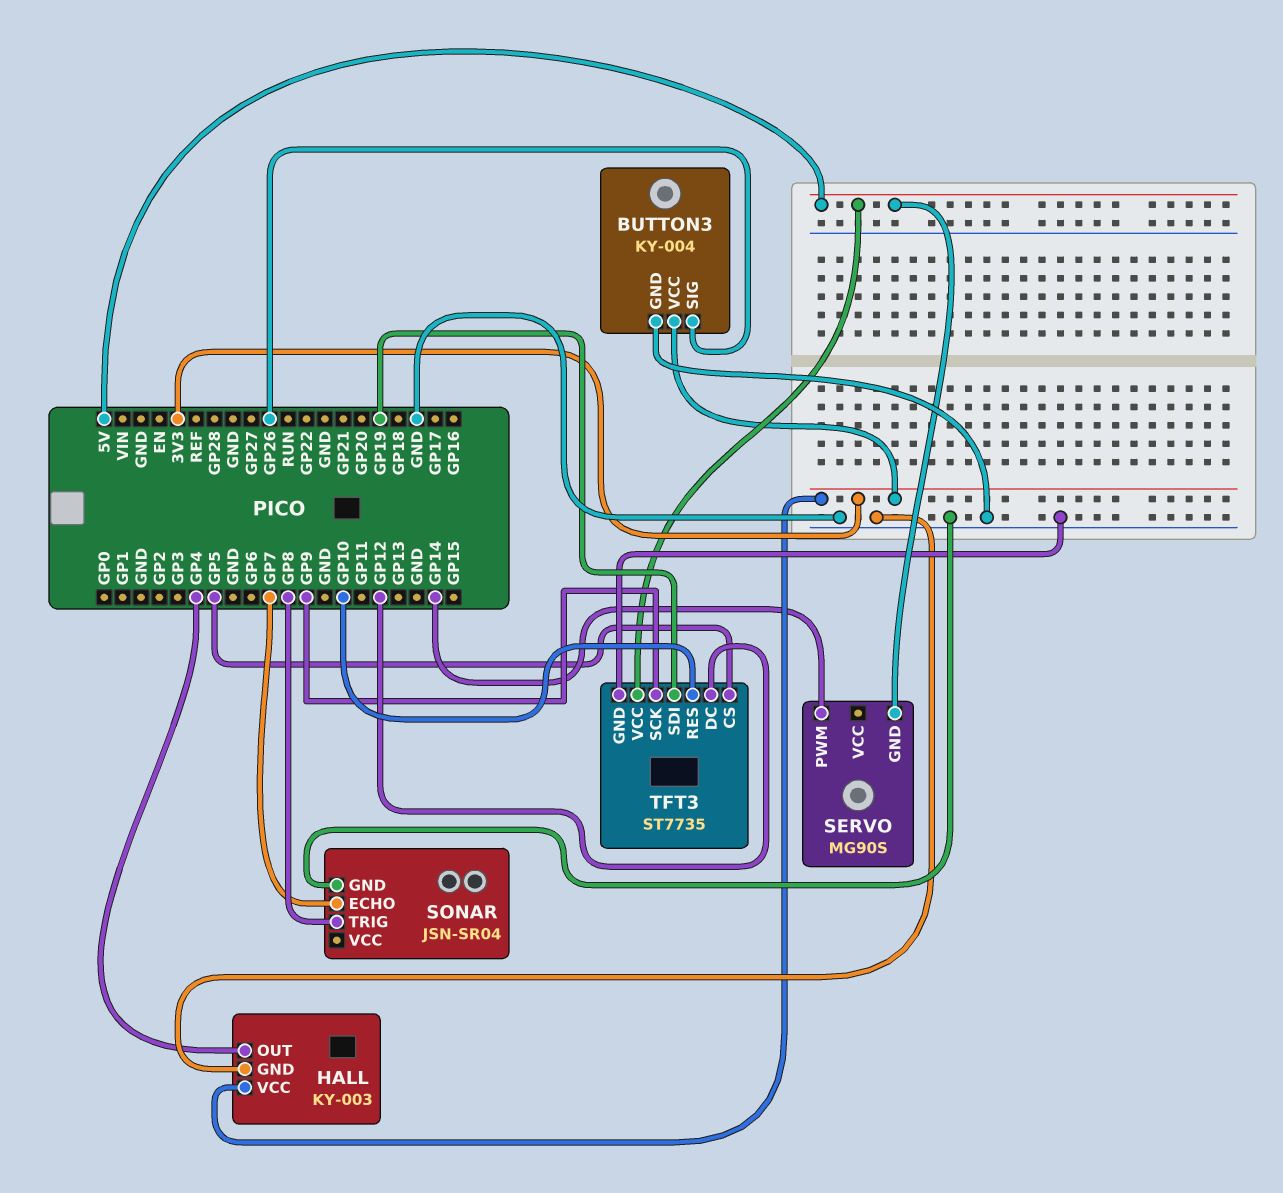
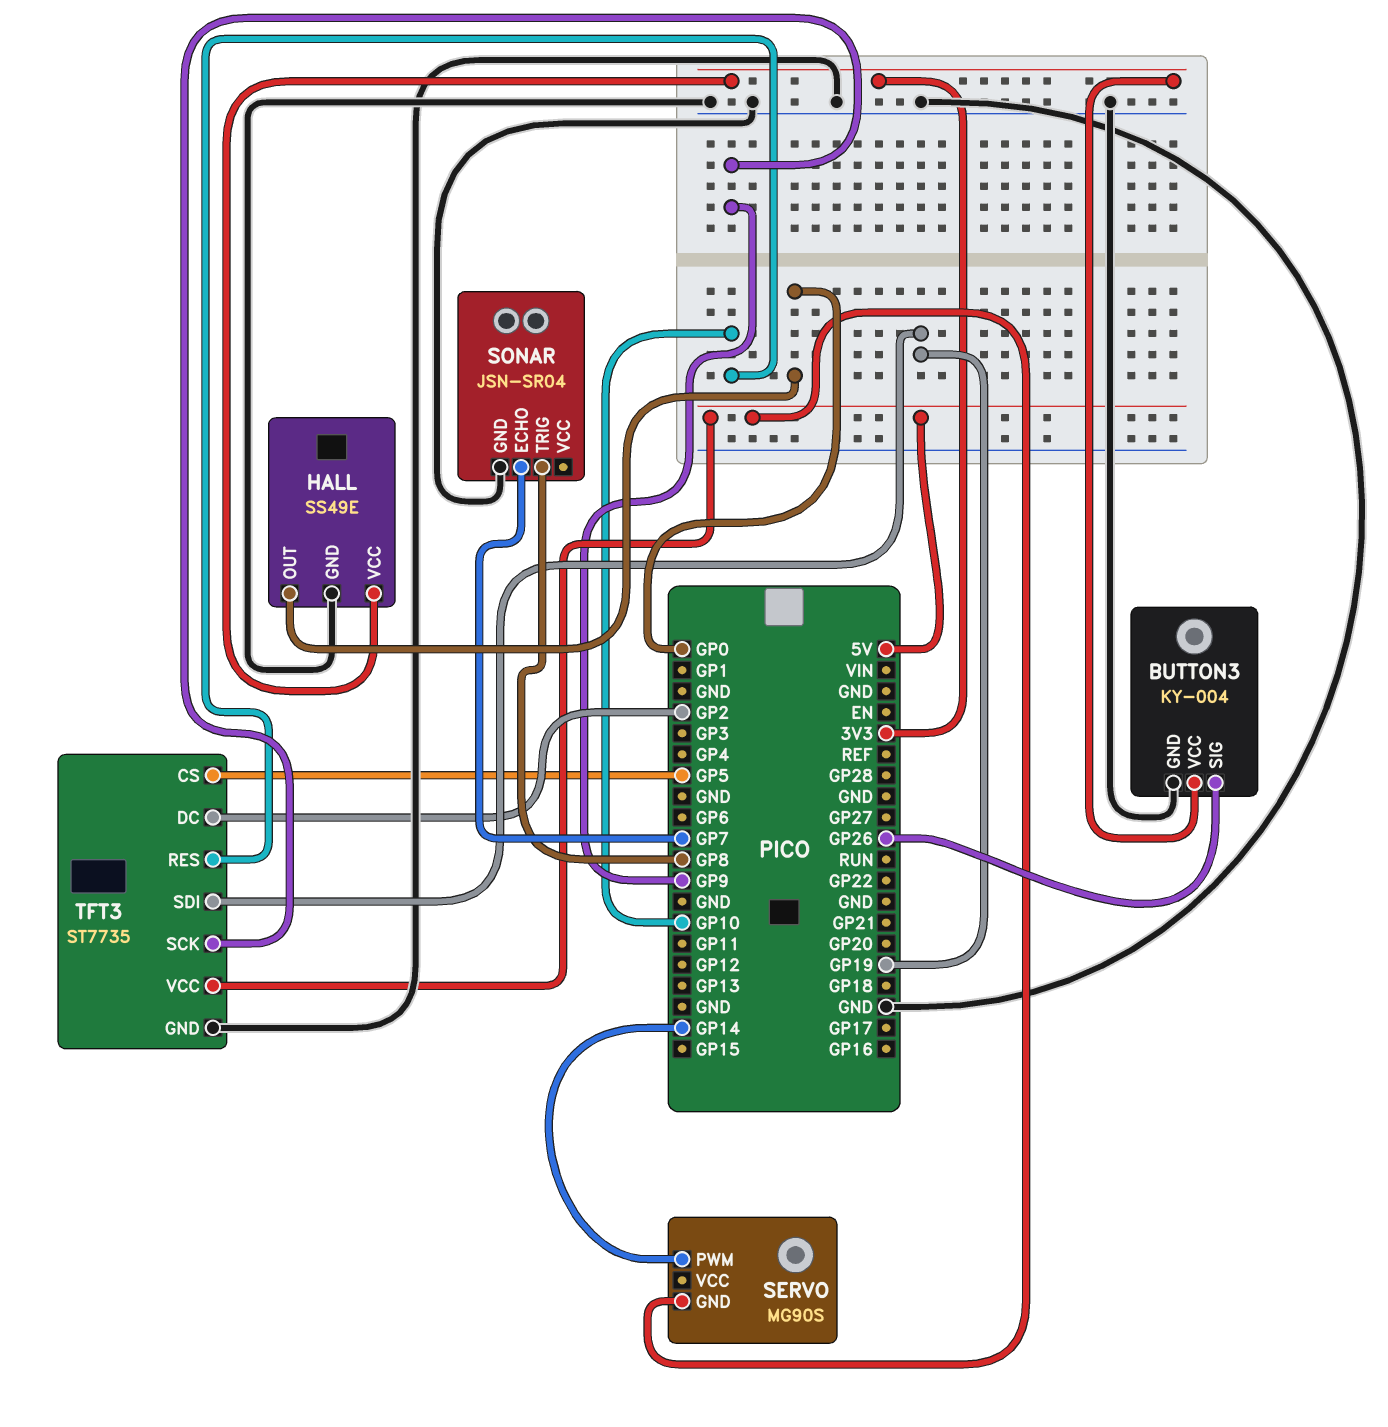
HALL: KY-003 -> SS49E
HALL pin OUT: GP4 -> GP0
TFT3 pin DC: GP12 -> GP2

